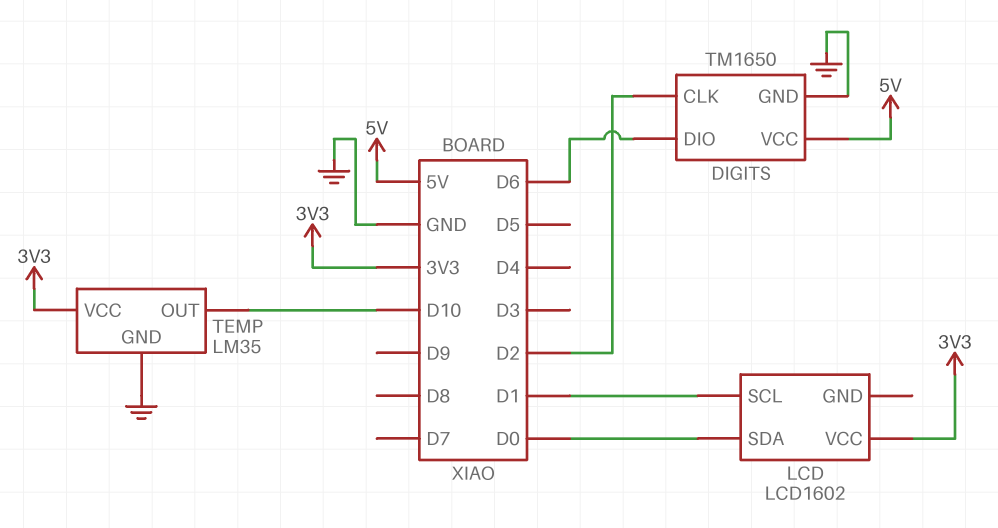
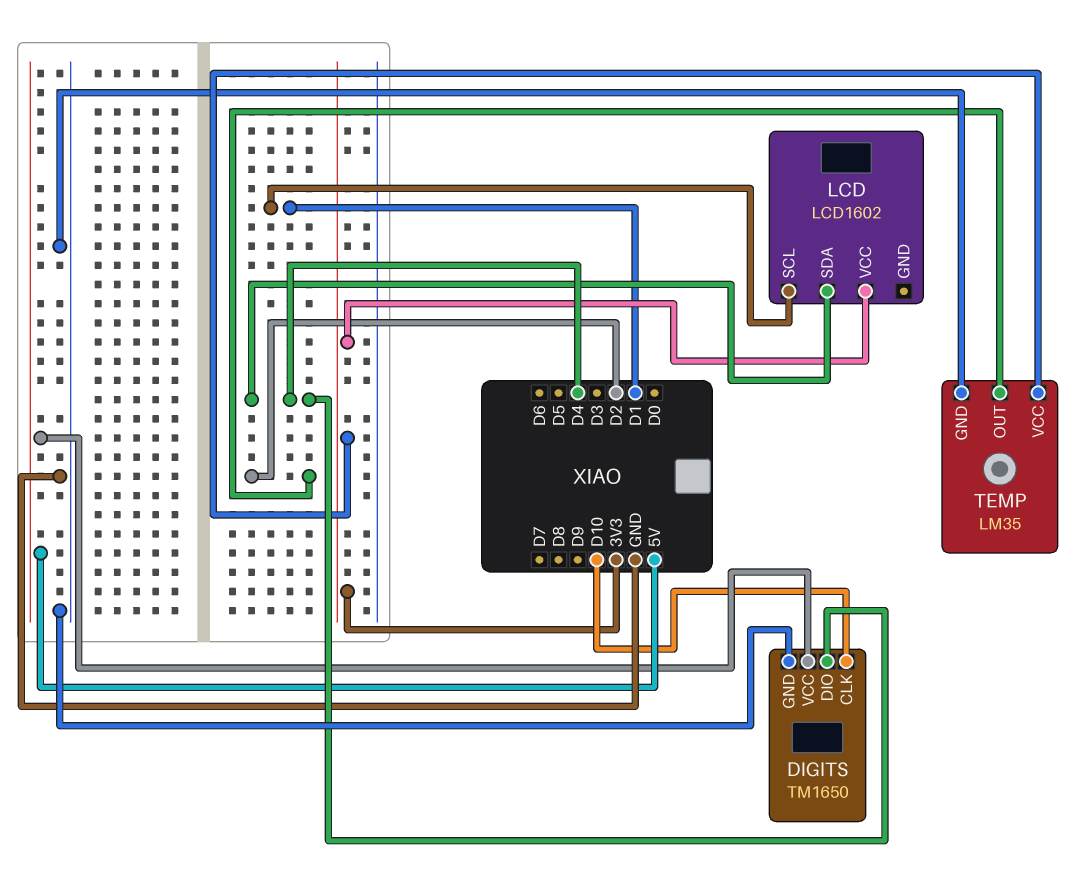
DIGITS pin CLK: D2 -> D10
DIGITS pin DIO: D6 -> D4
LCD pin SDA: D0 -> D4
TEMP pin OUT: D10 -> D2

